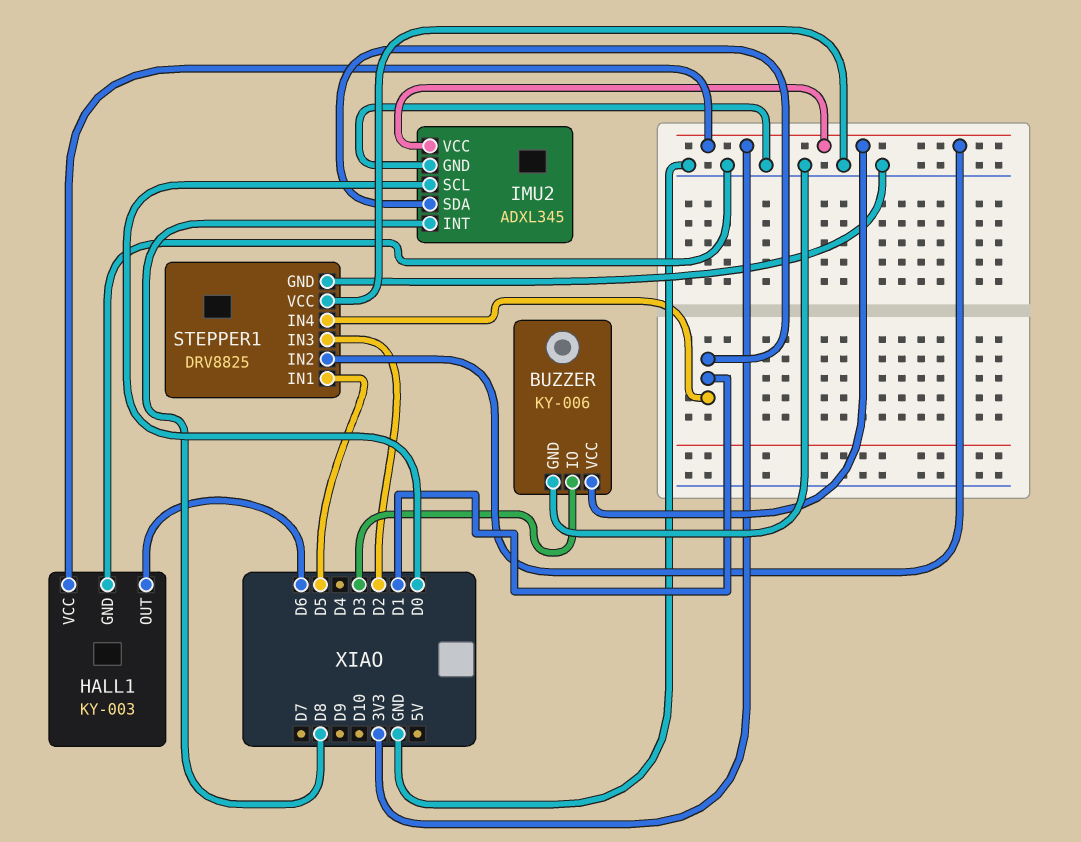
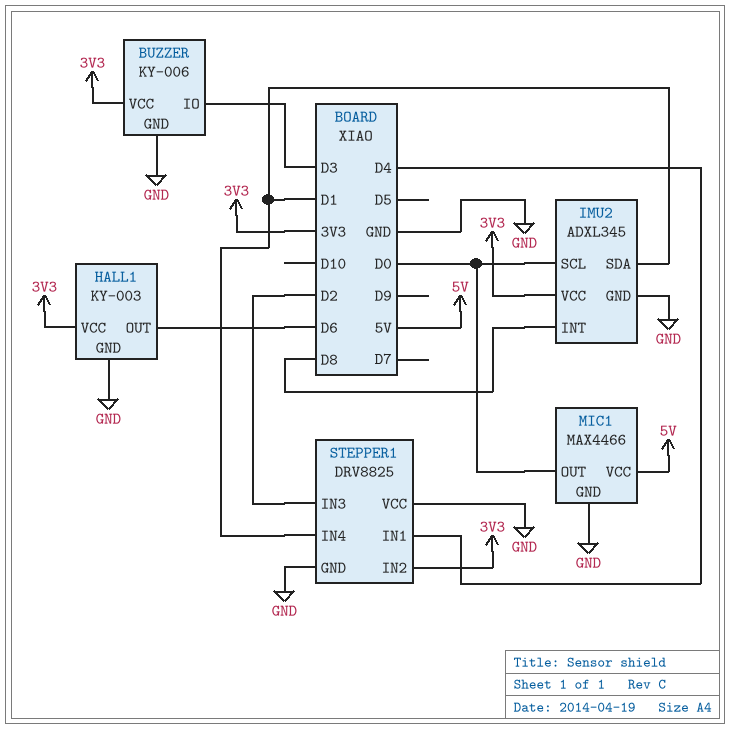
MIC1: none -> MAX4466
MIC1 pin GND: none -> GND
MIC1 pin OUT: none -> D0
MIC1 pin VCC: none -> 5V
STEPPER1 pin IN1: D5 -> D4

